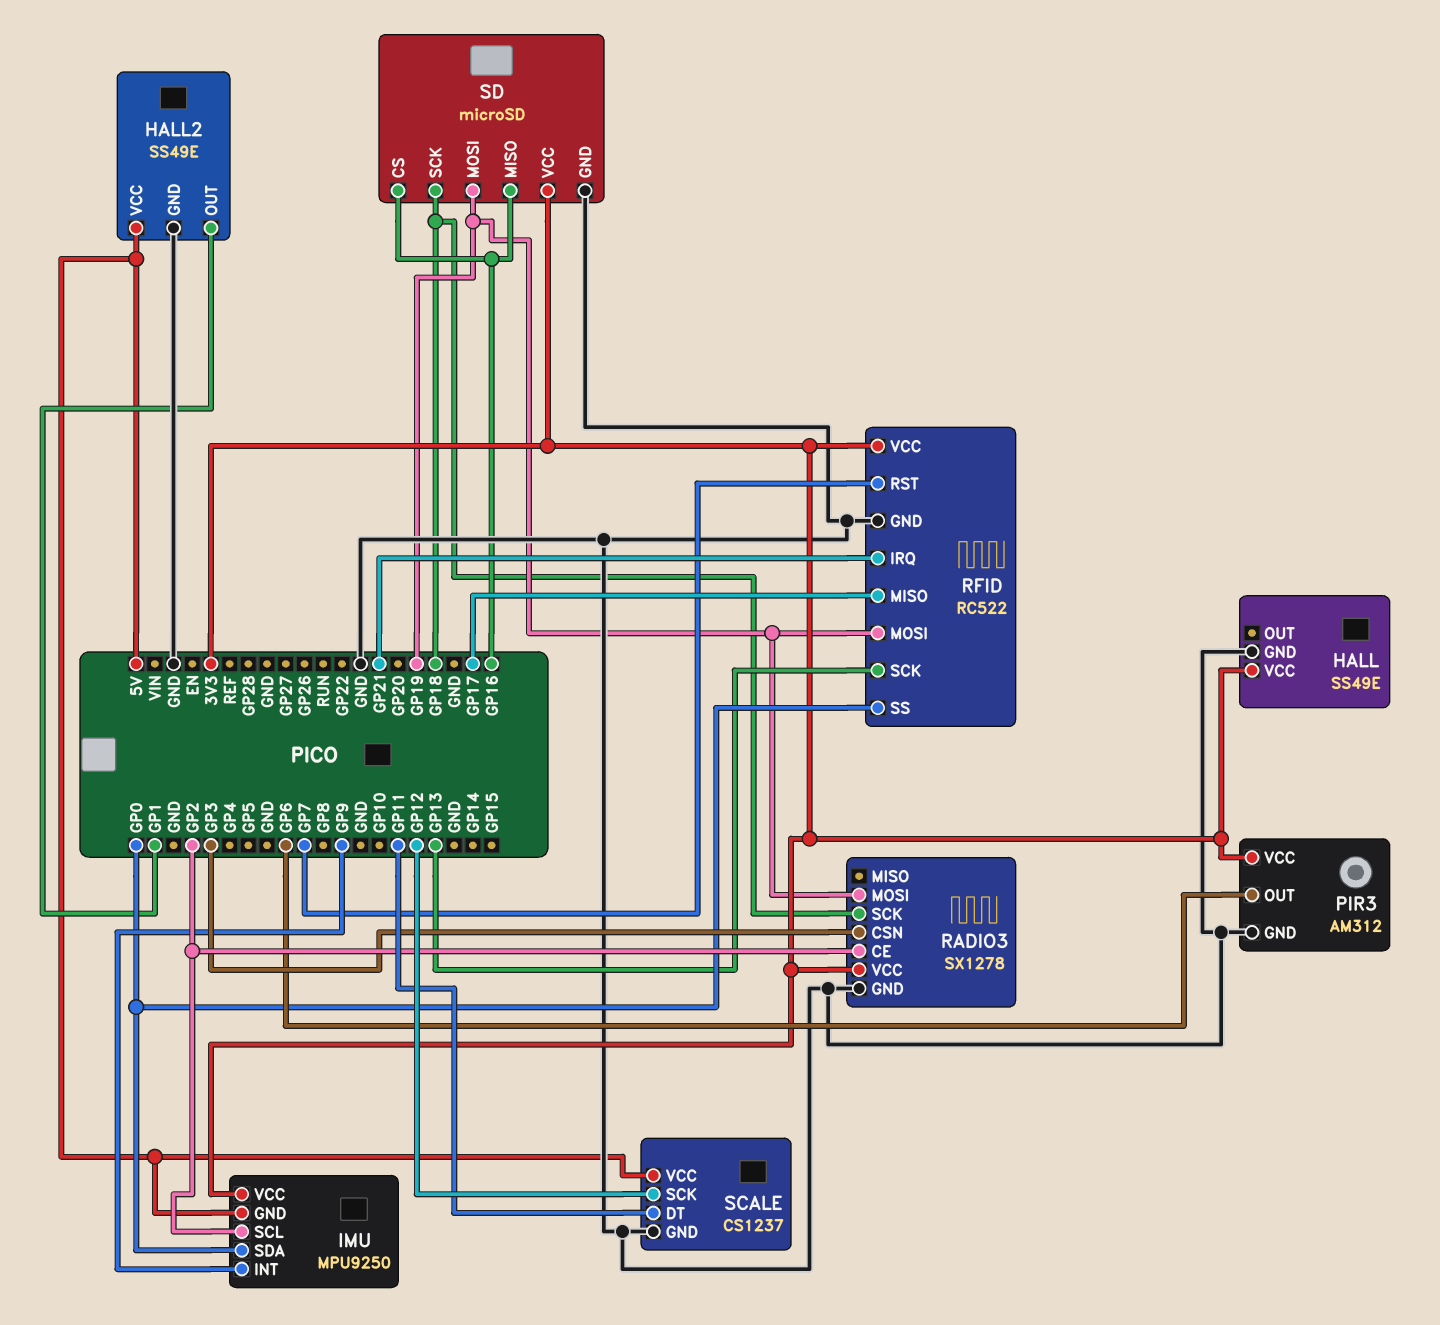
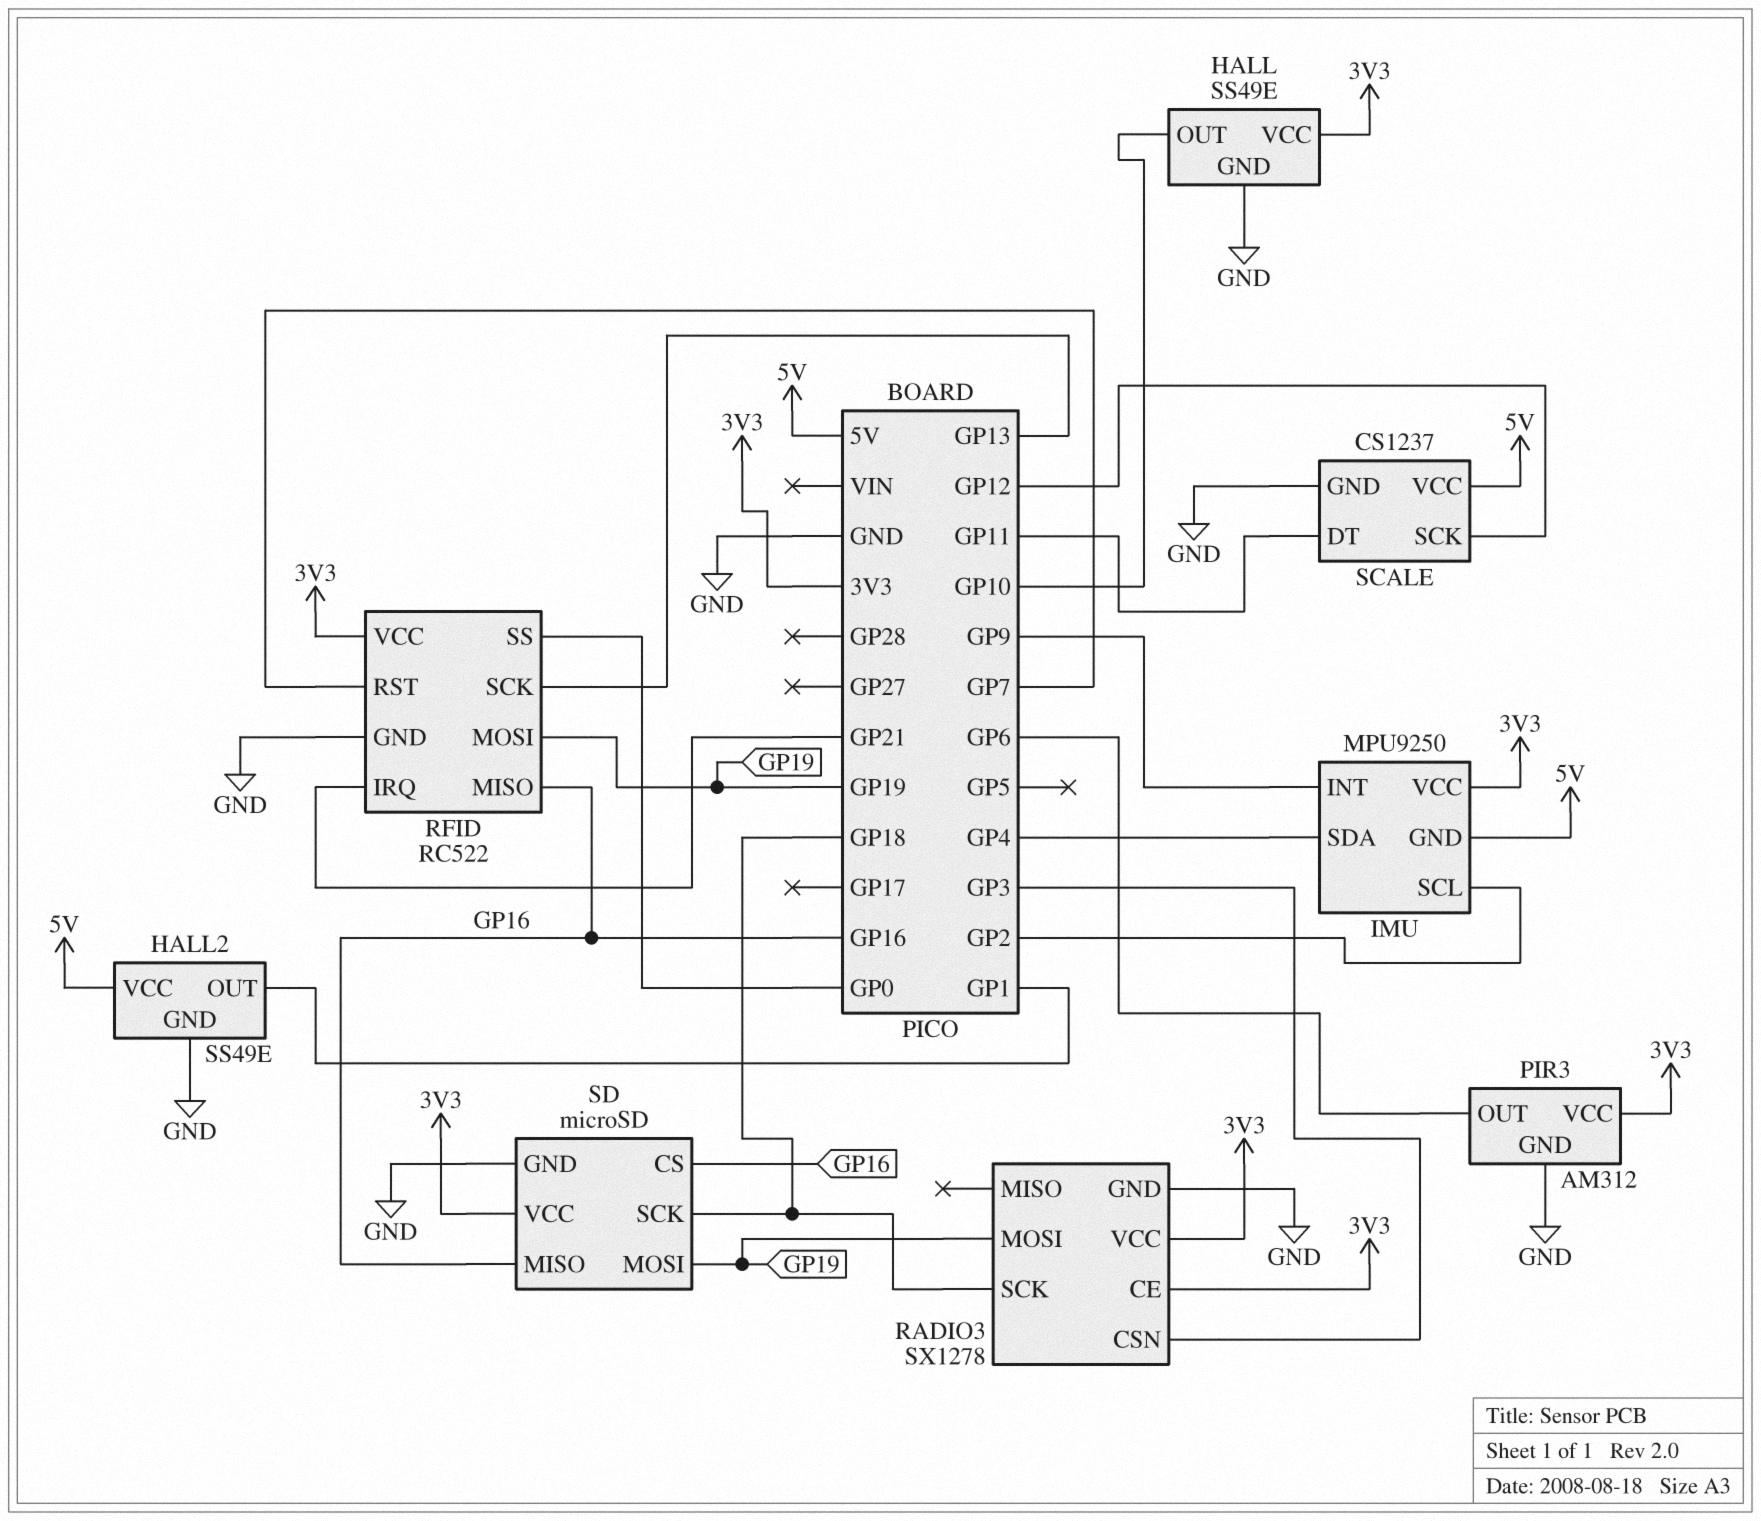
HALL pin OUT: none -> GP10
IMU pin SDA: GP0 -> GP4
RADIO3 pin CE: GP2 -> 3V3
RFID pin MISO: GP17 -> GP16

